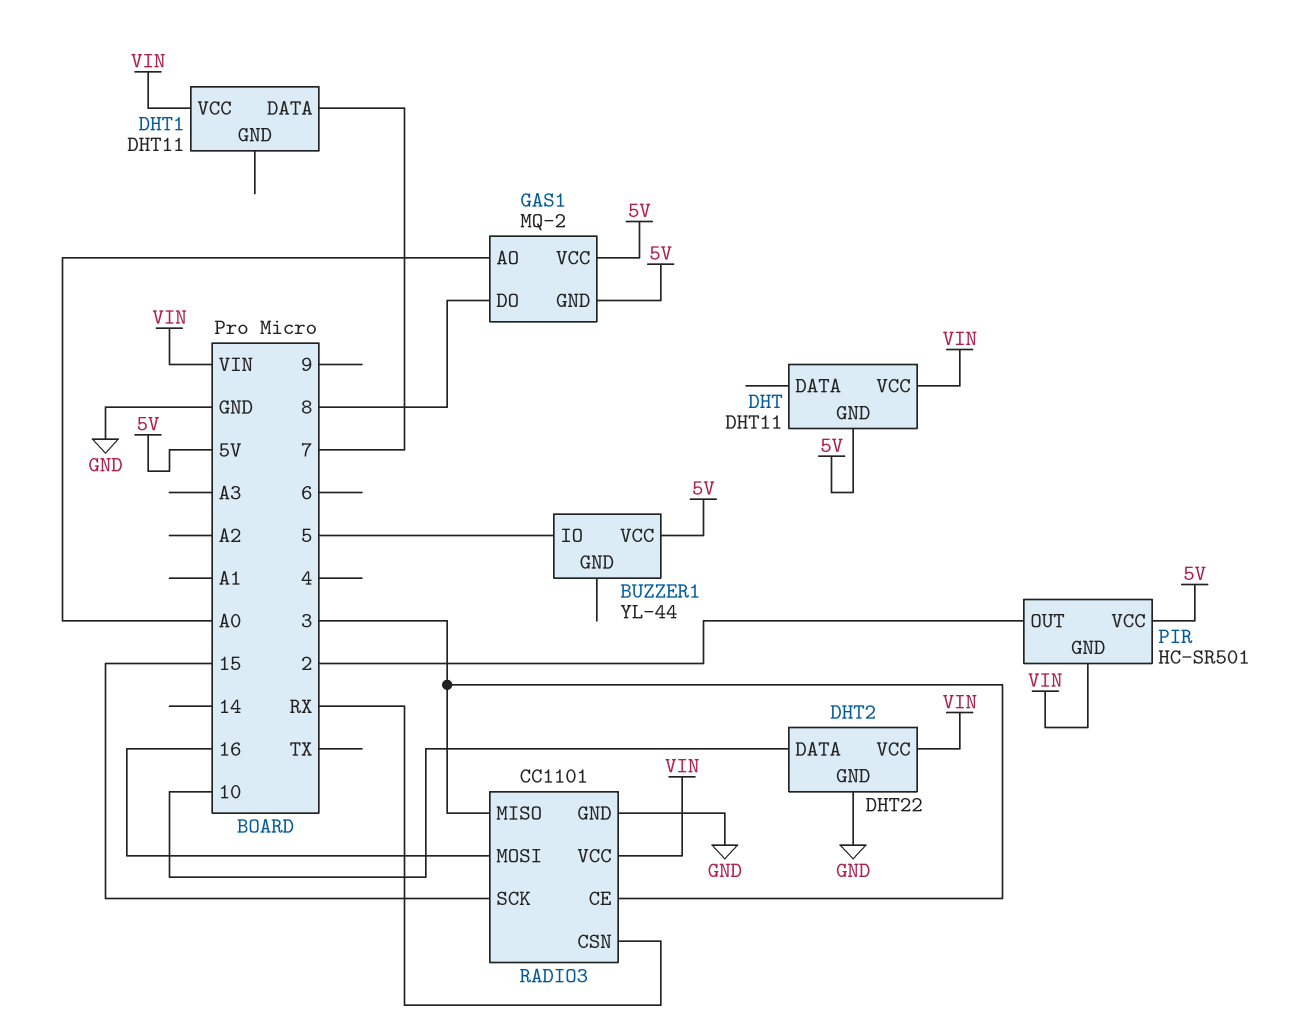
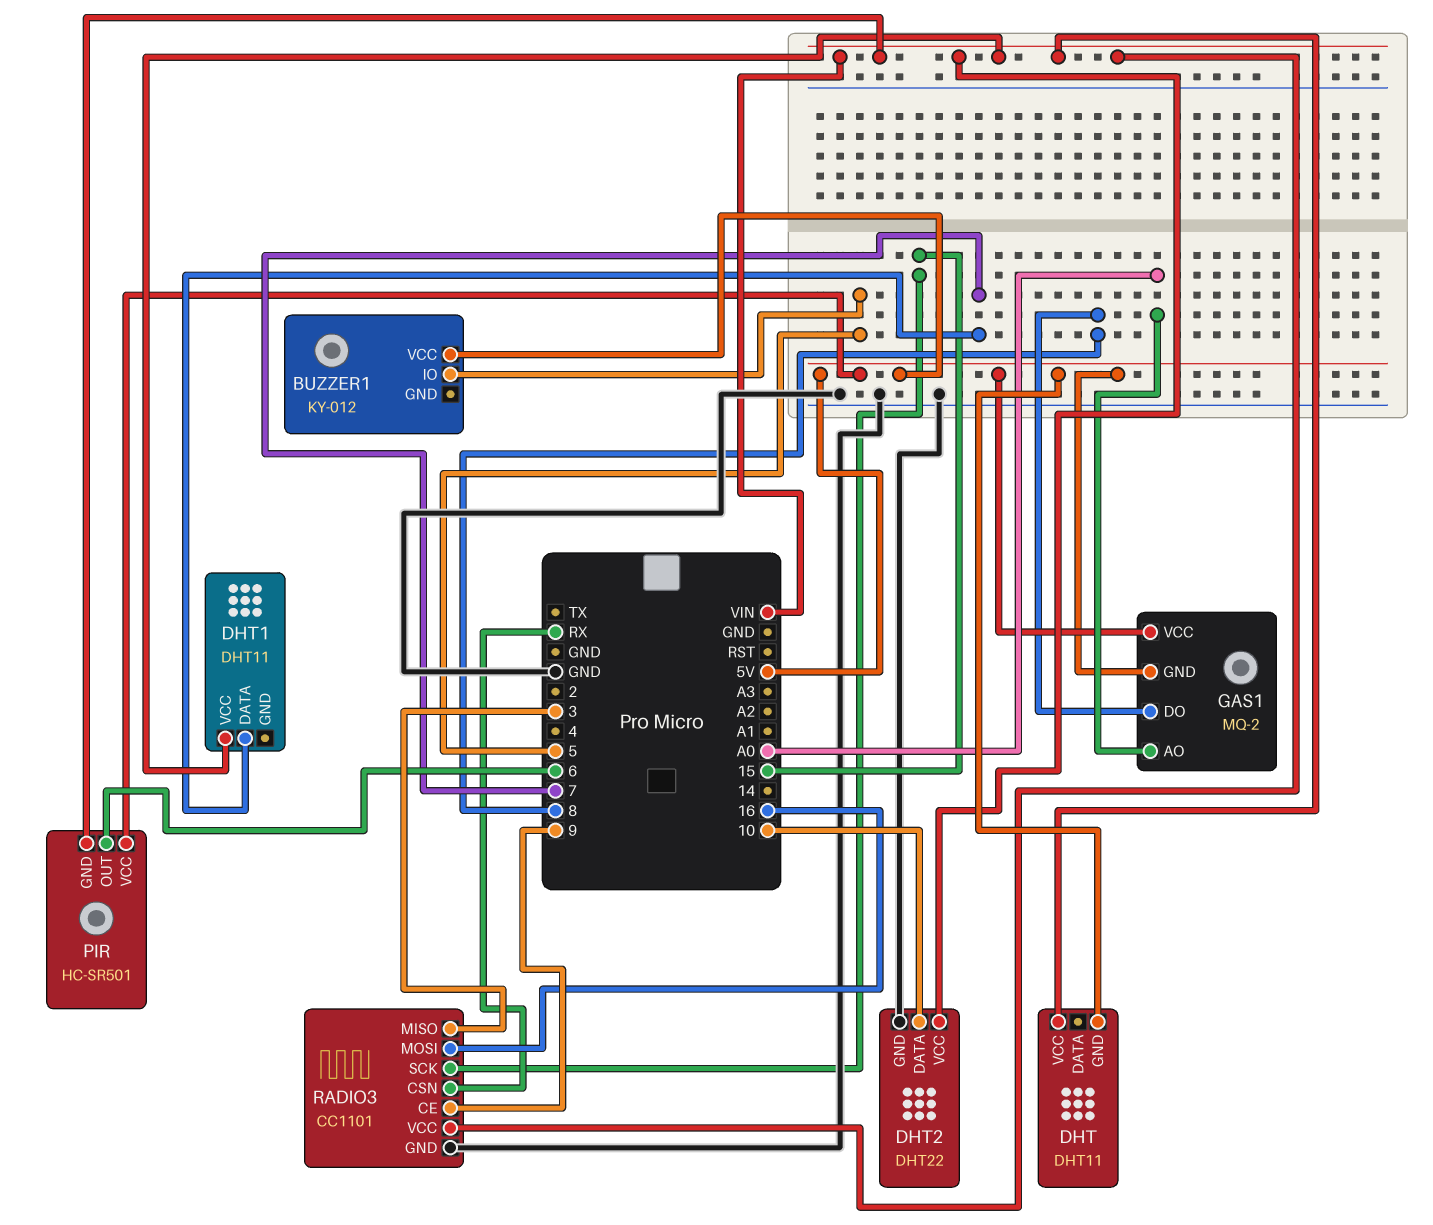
BUZZER1: YL-44 -> KY-012
PIR pin OUT: 2 -> 6
RADIO3 pin CE: 3 -> 9

